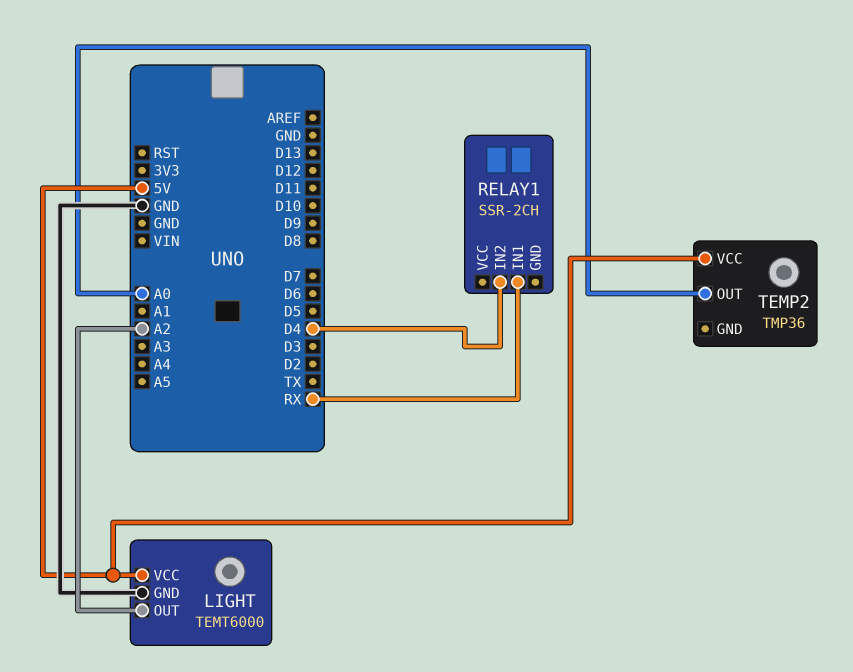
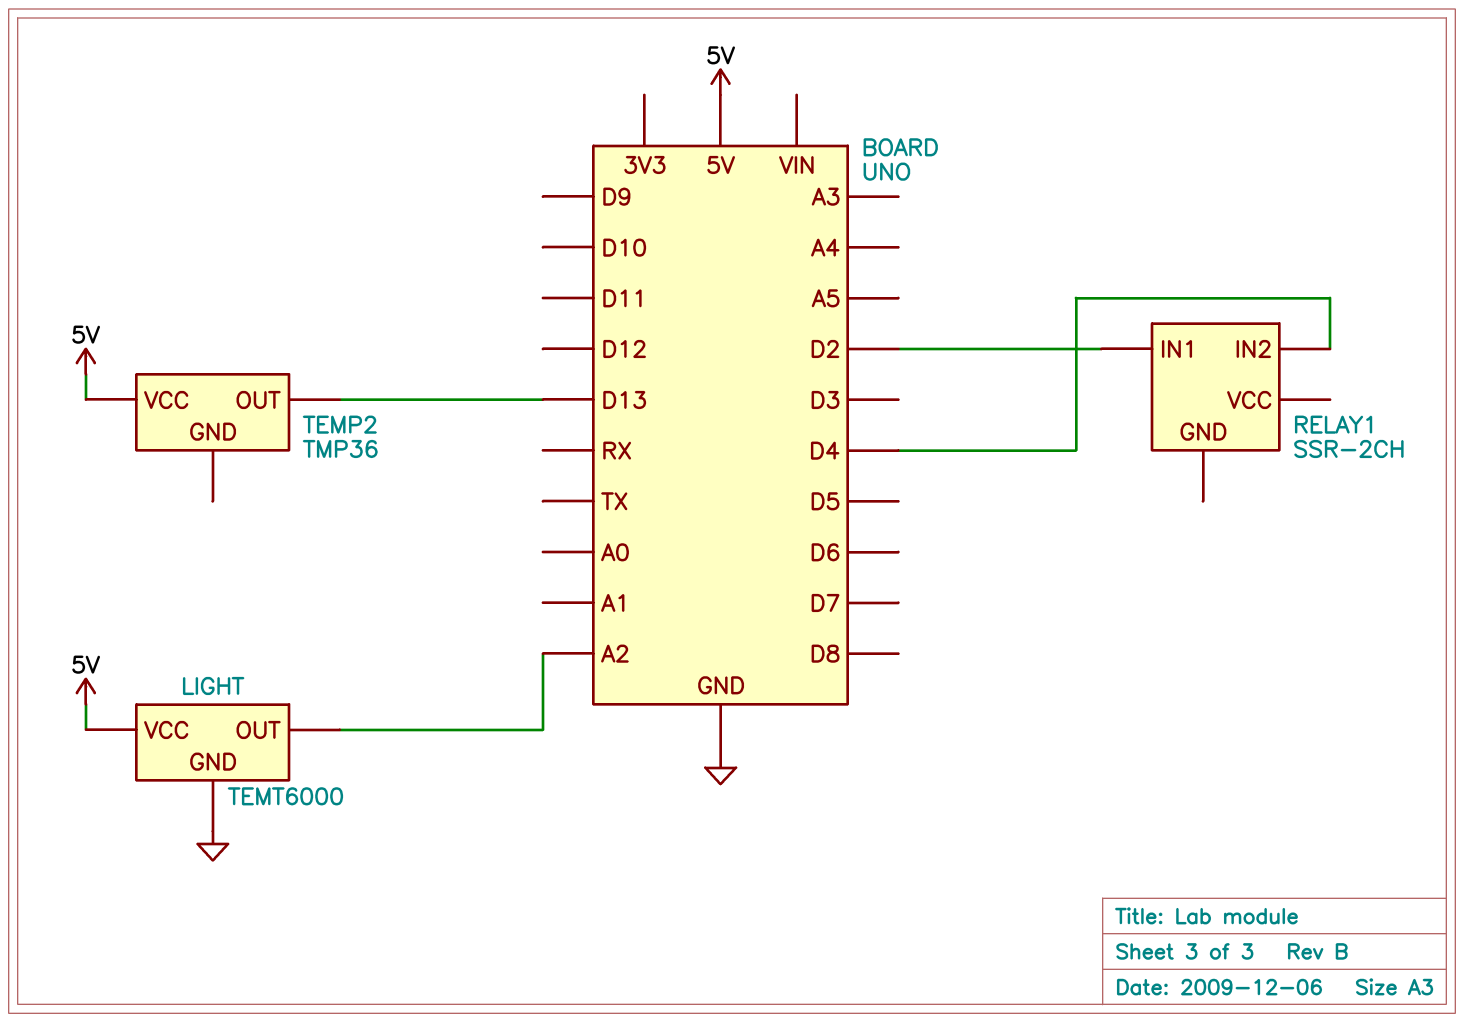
RELAY1 pin IN1: RX -> D2
TEMP2 pin OUT: A0 -> D13

